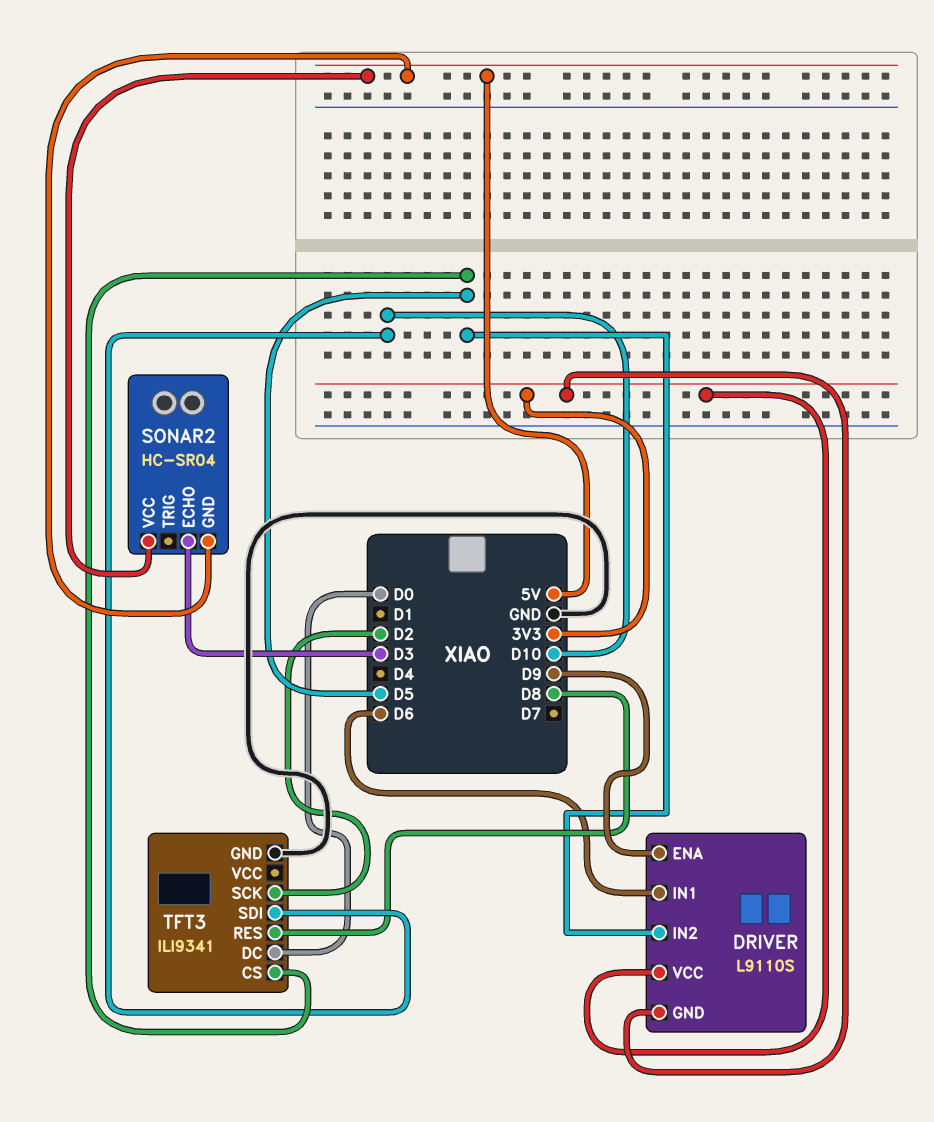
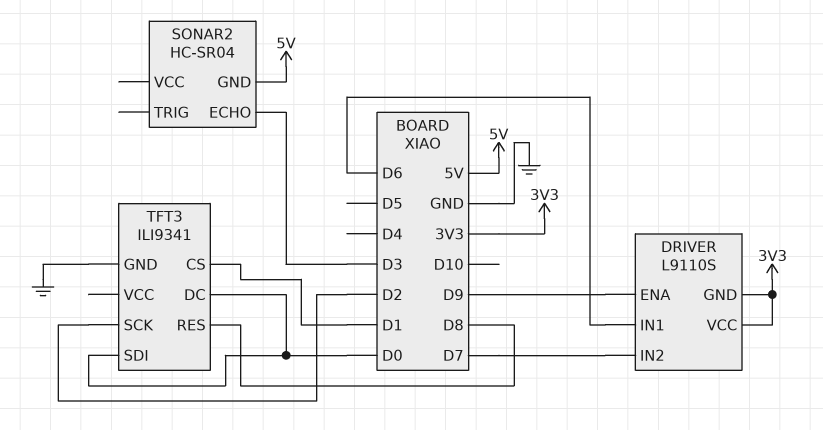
DRIVER pin IN2: D5 -> D7
SONAR2 pin VCC: 5V -> none
TFT3 pin CS: D5 -> D1
TFT3 pin SDI: D10 -> D0

